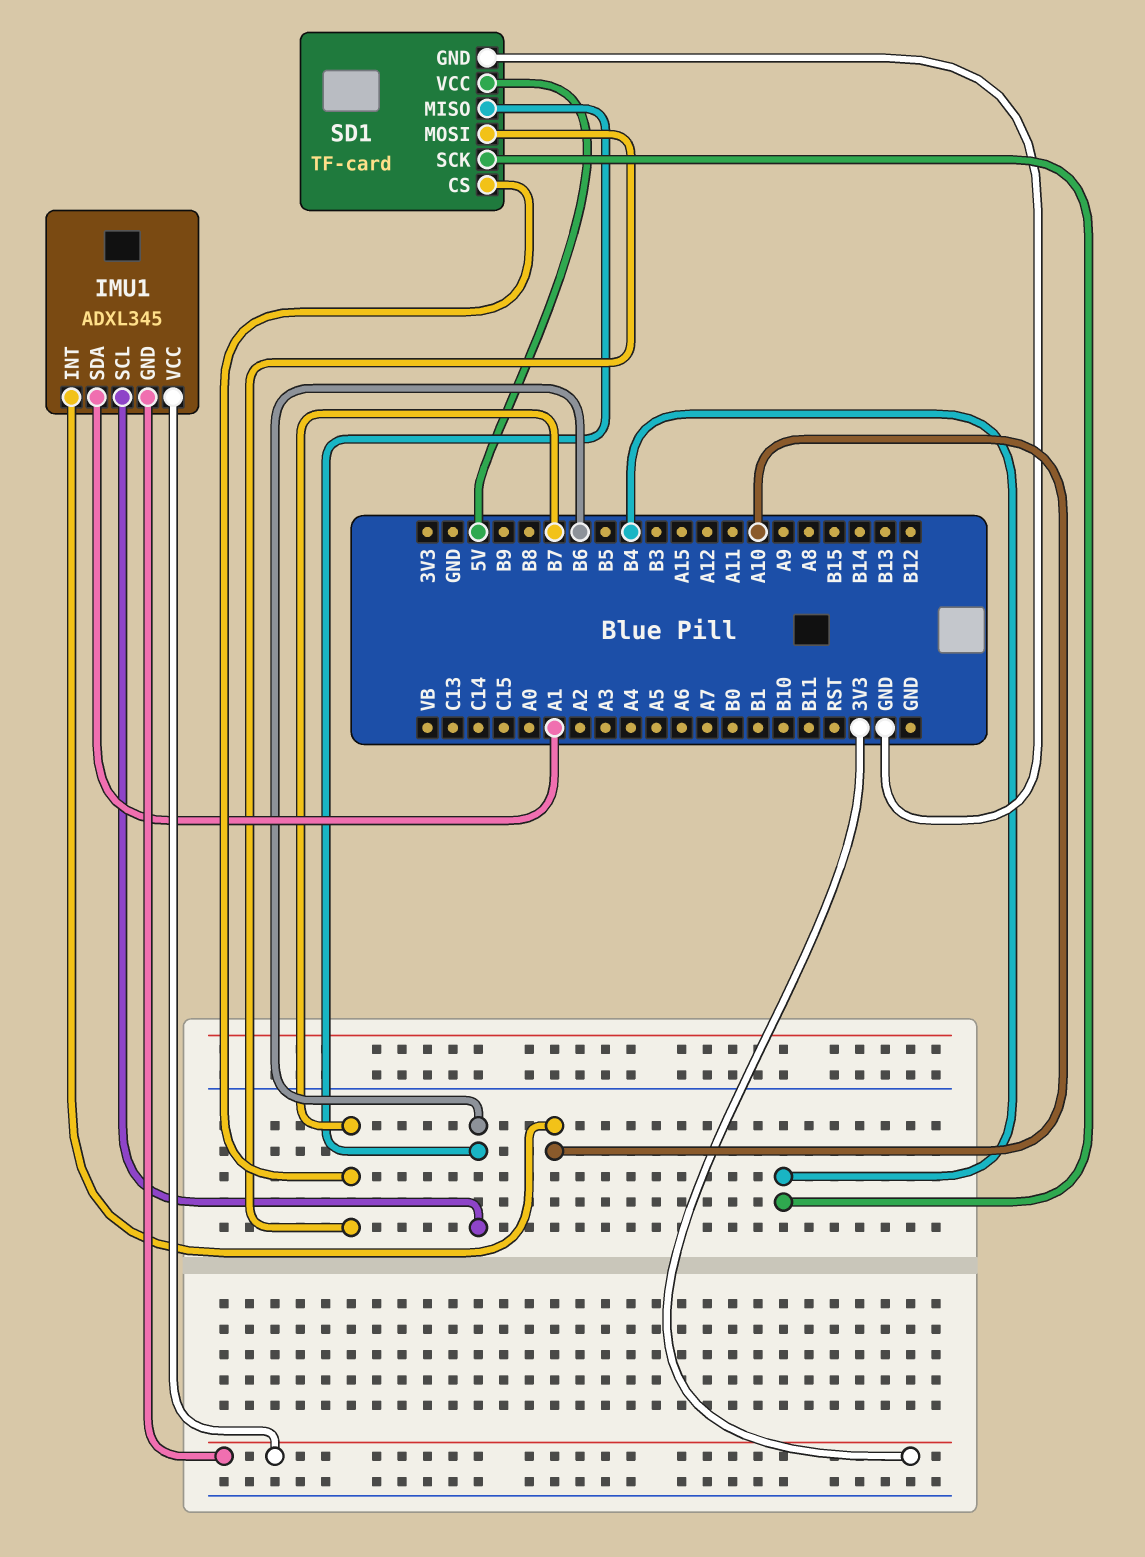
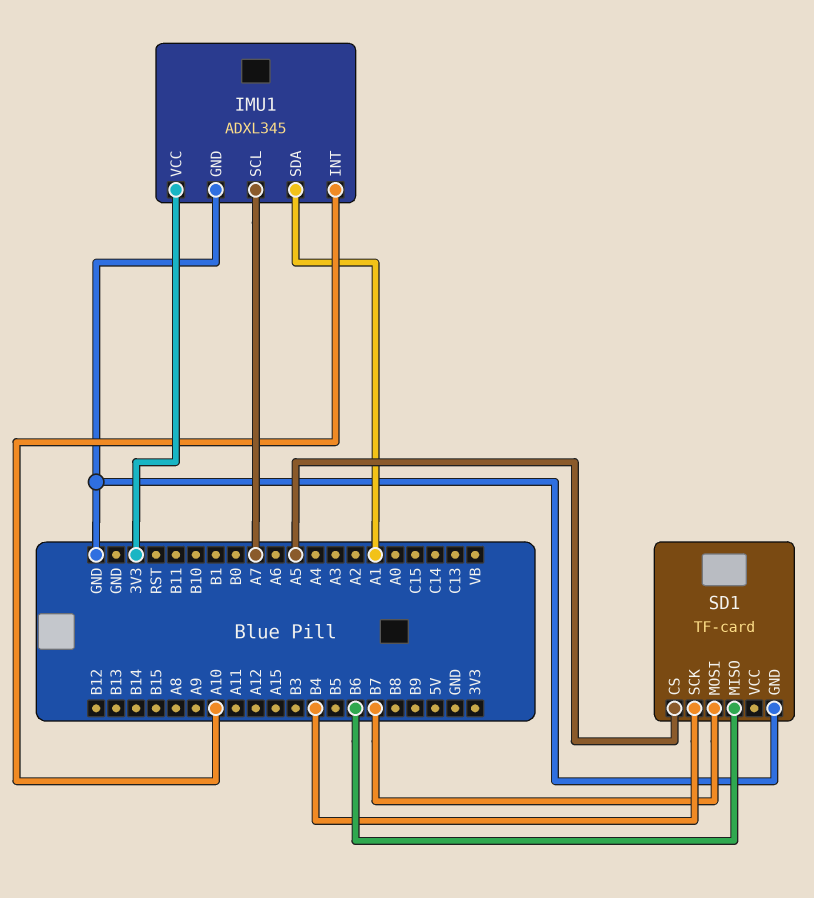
IMU1 pin GND: 3V3 -> GND
IMU1 pin SCL: B6 -> A7
SD1 pin CS: B7 -> A5
SD1 pin VCC: 5V -> none

